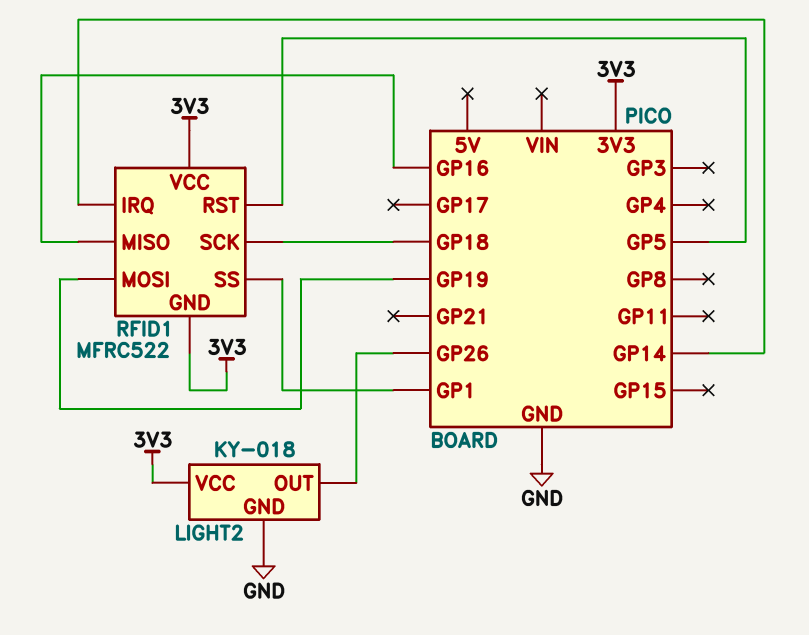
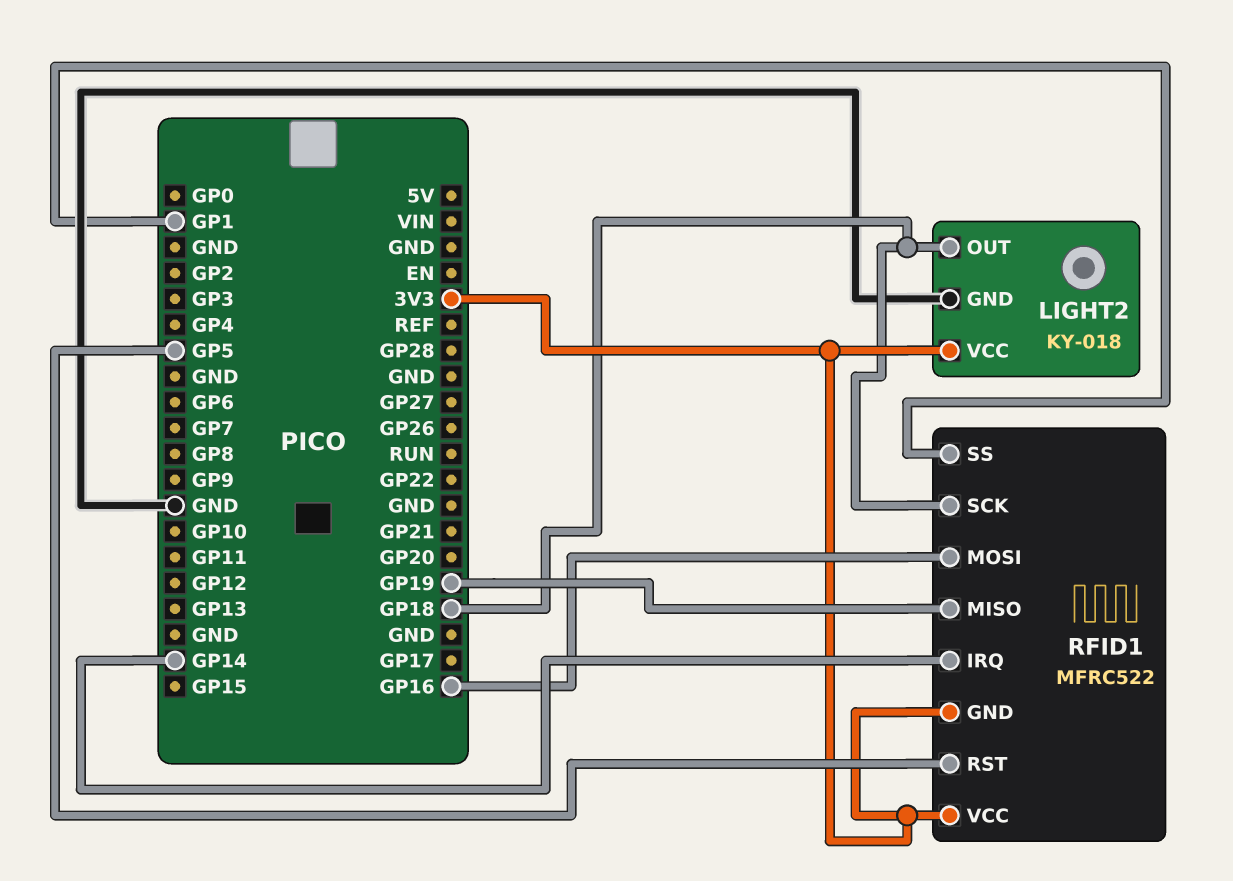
LIGHT2 pin OUT: GP26 -> GP18
RFID1 pin MISO: GP16 -> GP19
RFID1 pin MOSI: GP19 -> GP16

